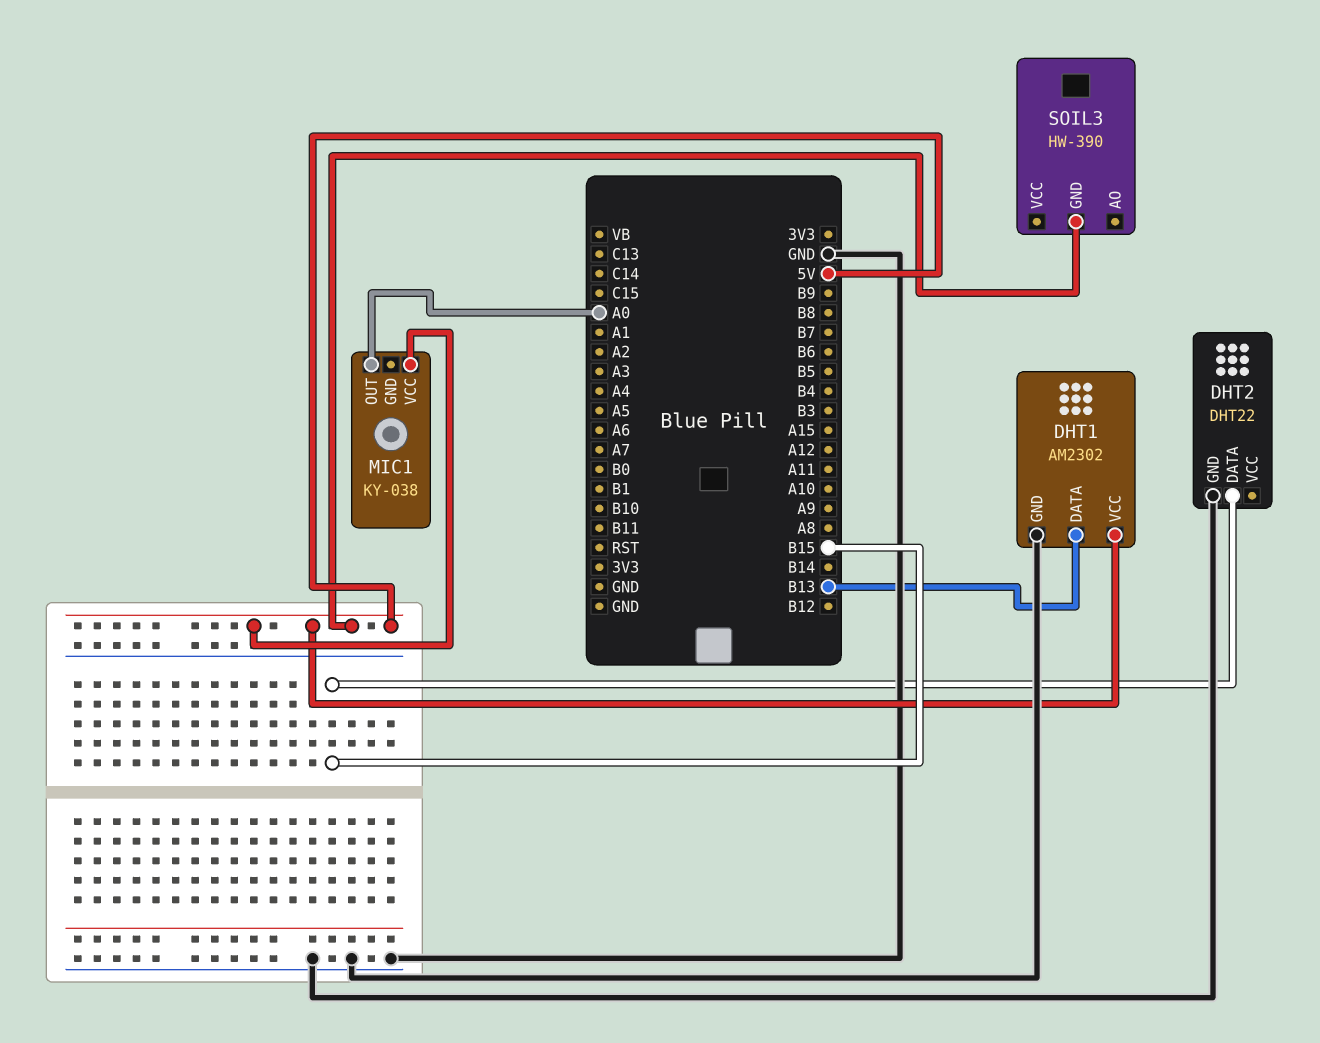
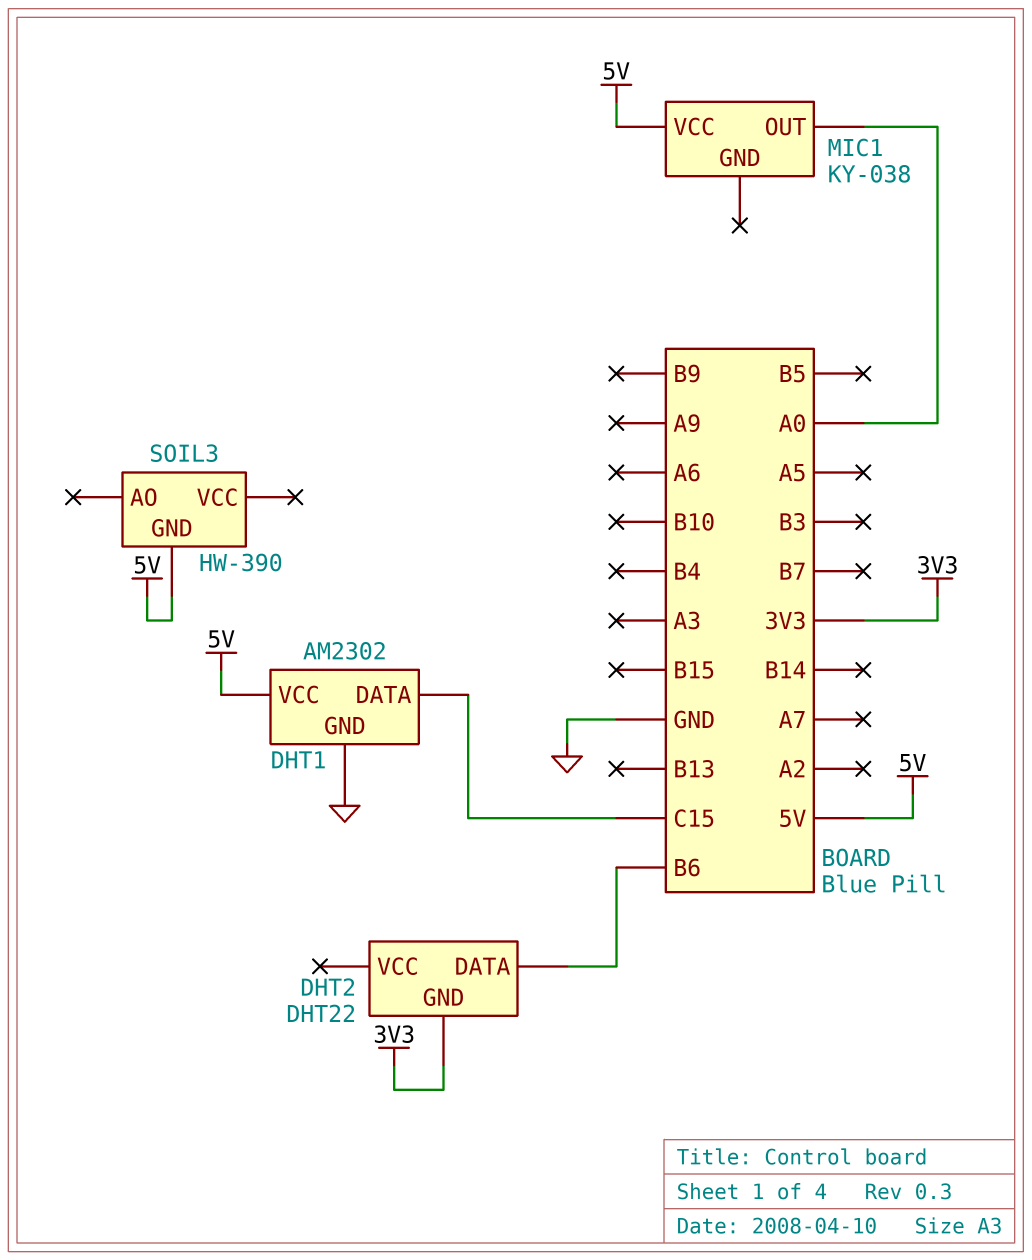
DHT1 pin DATA: B13 -> C15
DHT2 pin DATA: B15 -> B6
DHT2 pin GND: GND -> 3V3

